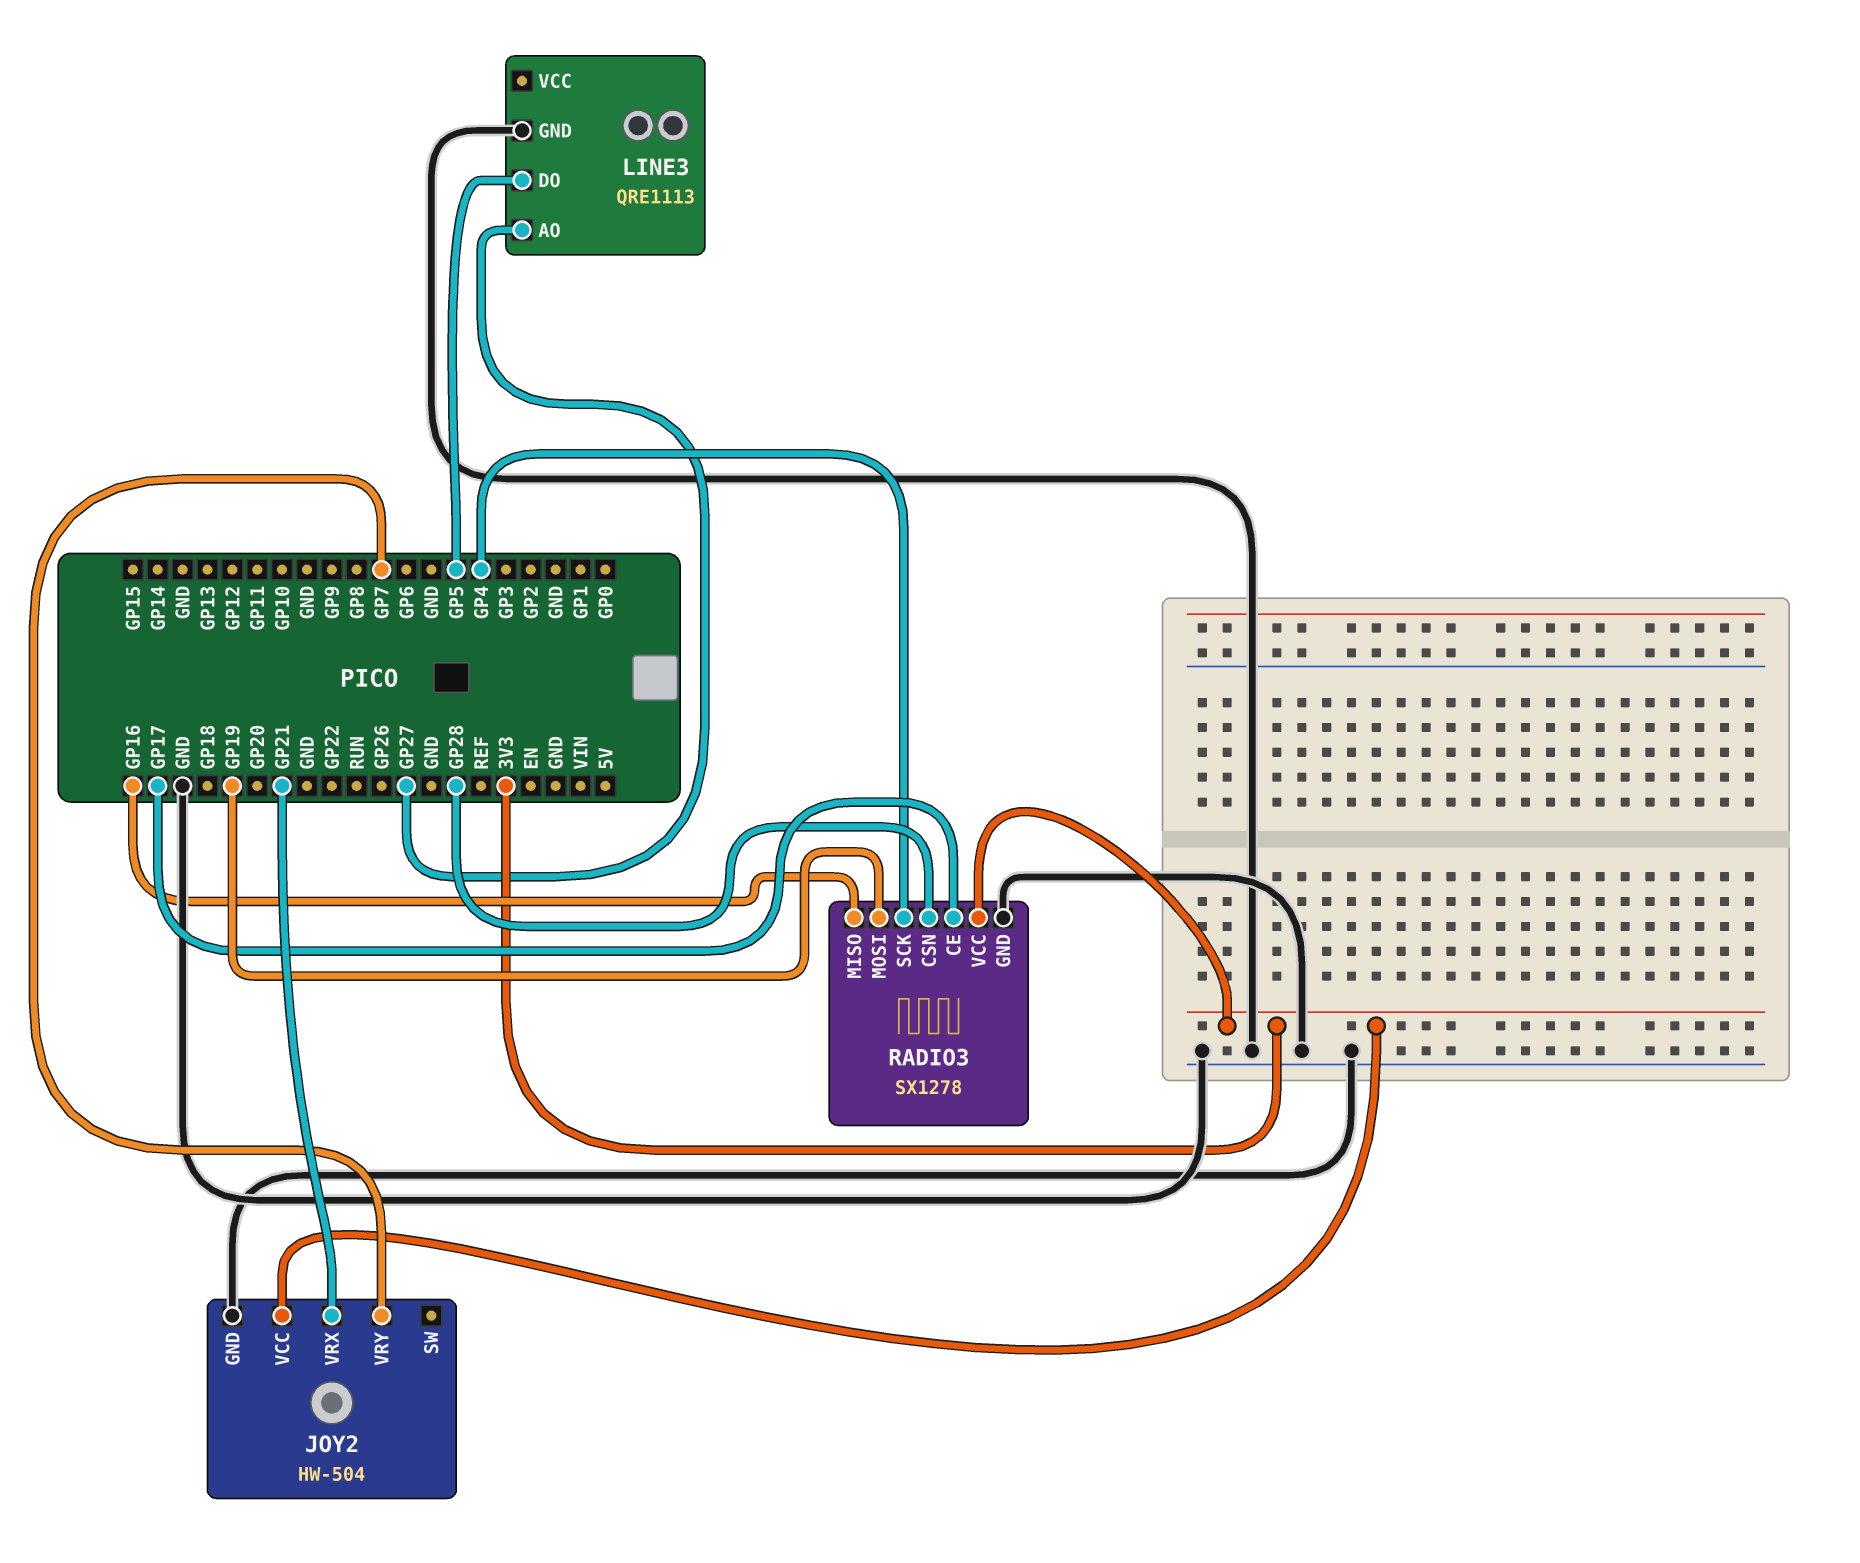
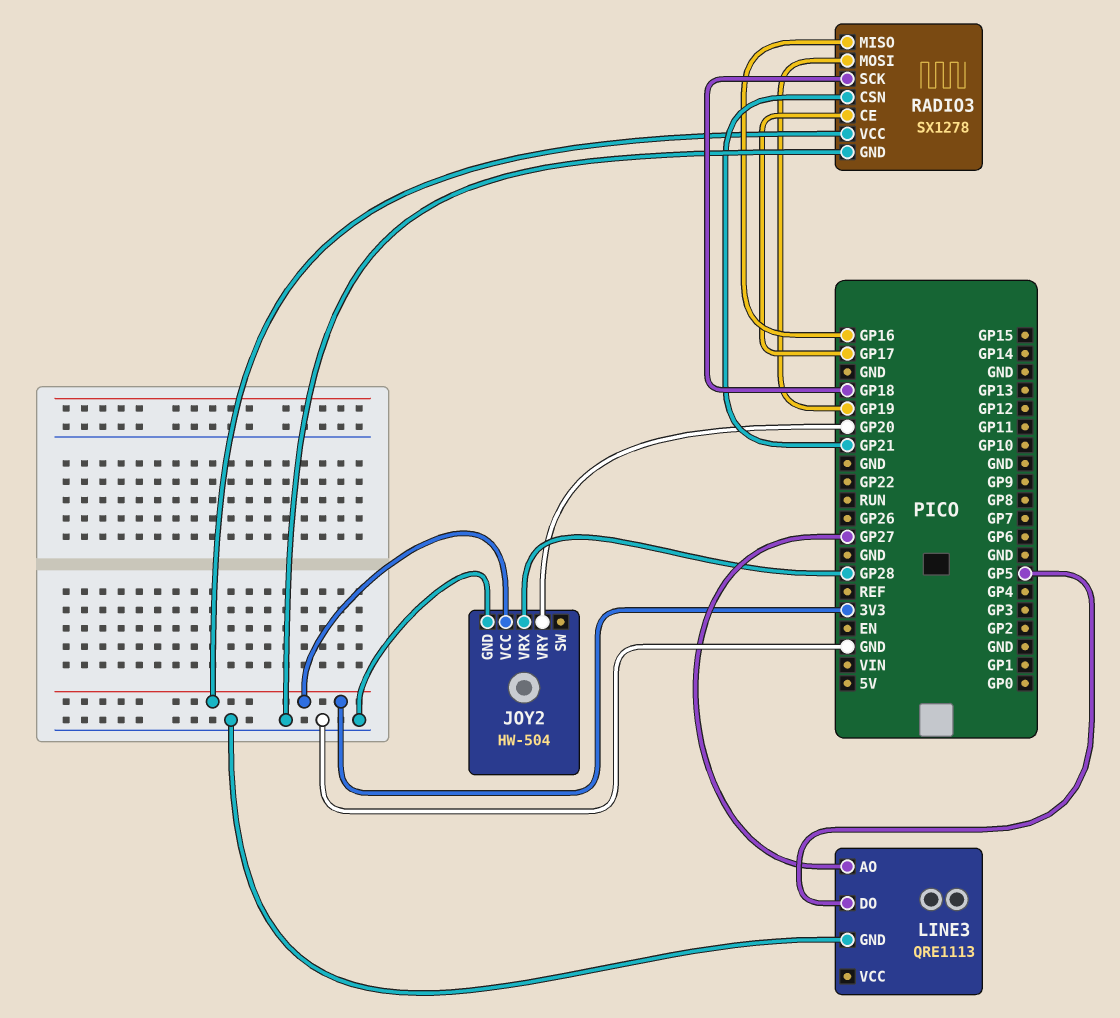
JOY2 pin VRX: GP21 -> GP28
JOY2 pin VRY: GP7 -> GP20
RADIO3 pin CSN: GP28 -> GP21
RADIO3 pin SCK: GP4 -> GP18

